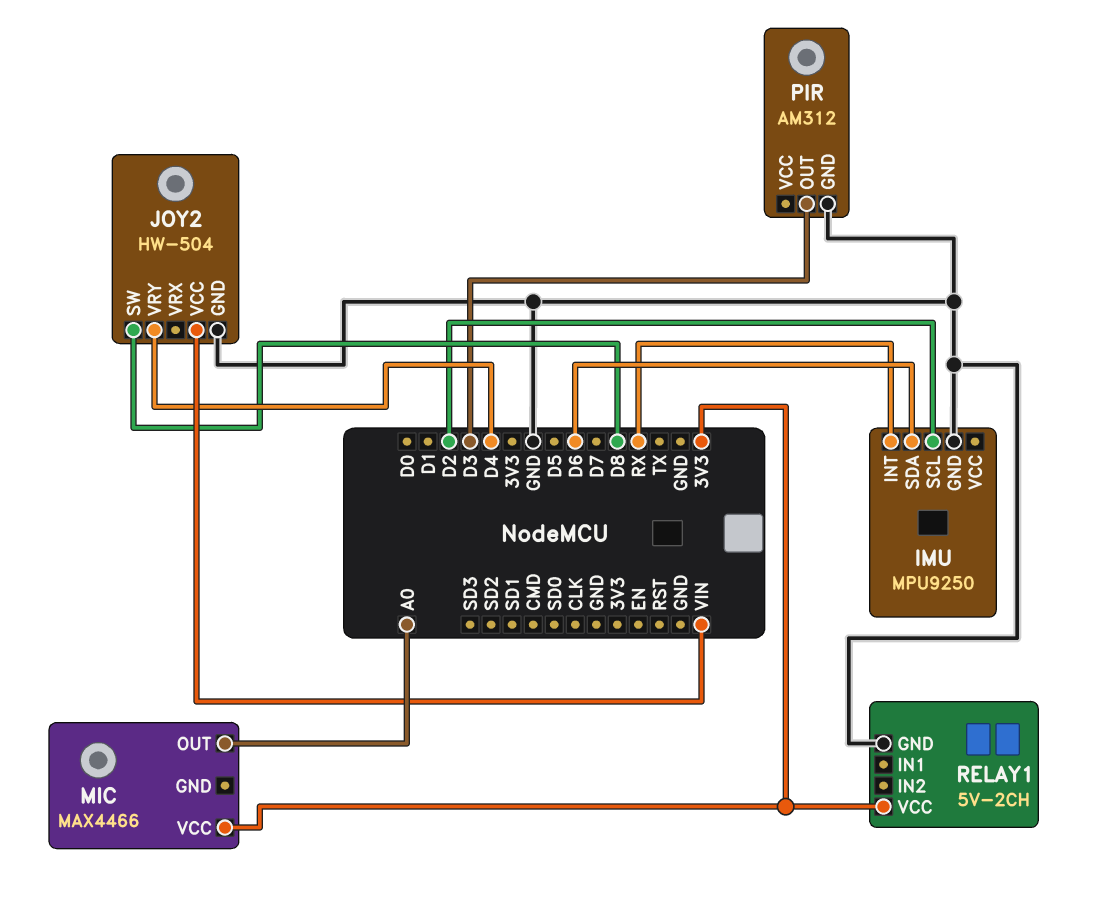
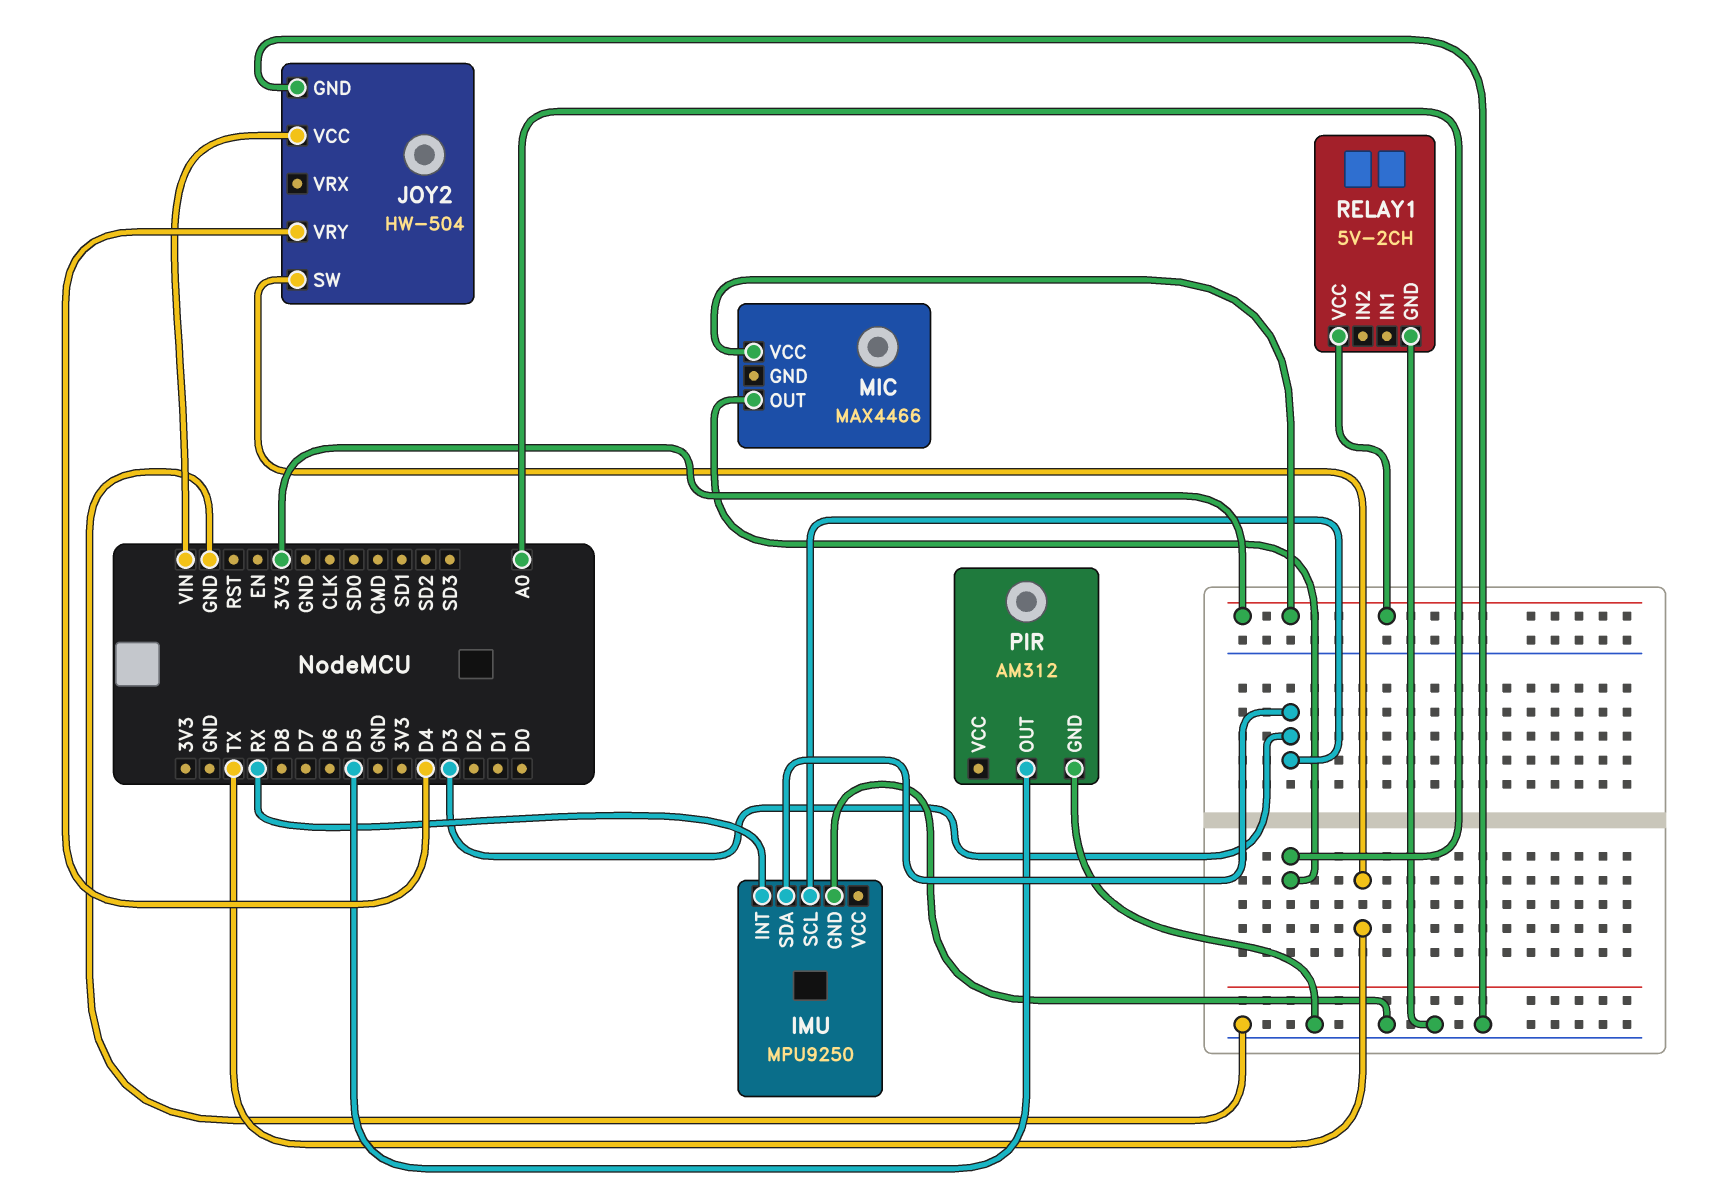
IMU pin SCL: D2 -> D3
IMU pin SDA: D6 -> D3
JOY2 pin SW: D8 -> TX
PIR pin OUT: D3 -> D5

